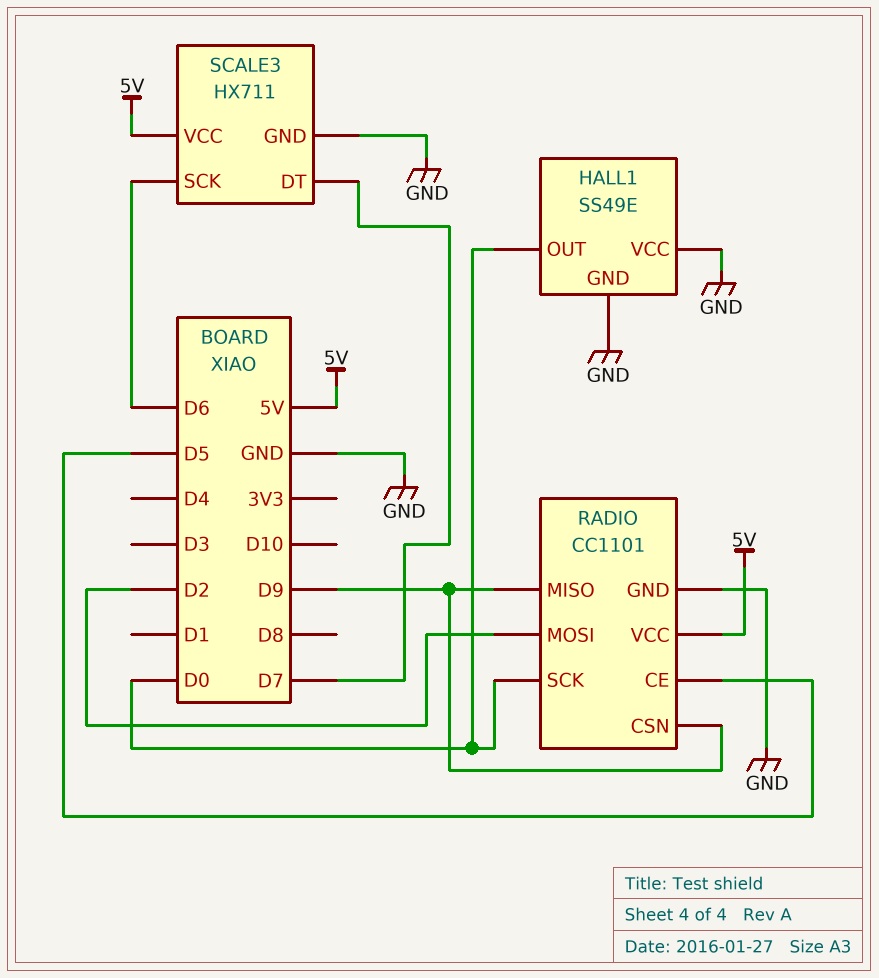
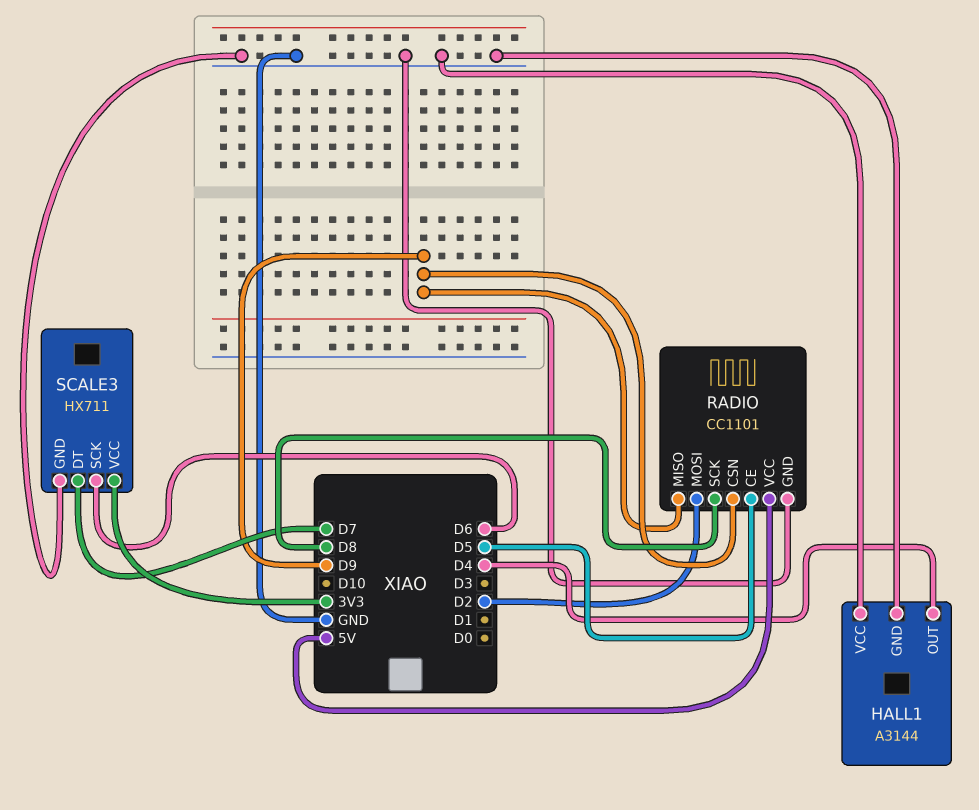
HALL1: SS49E -> A3144
HALL1 pin OUT: D0 -> D4
RADIO pin SCK: D0 -> D8
SCALE3 pin VCC: 5V -> 3V3

